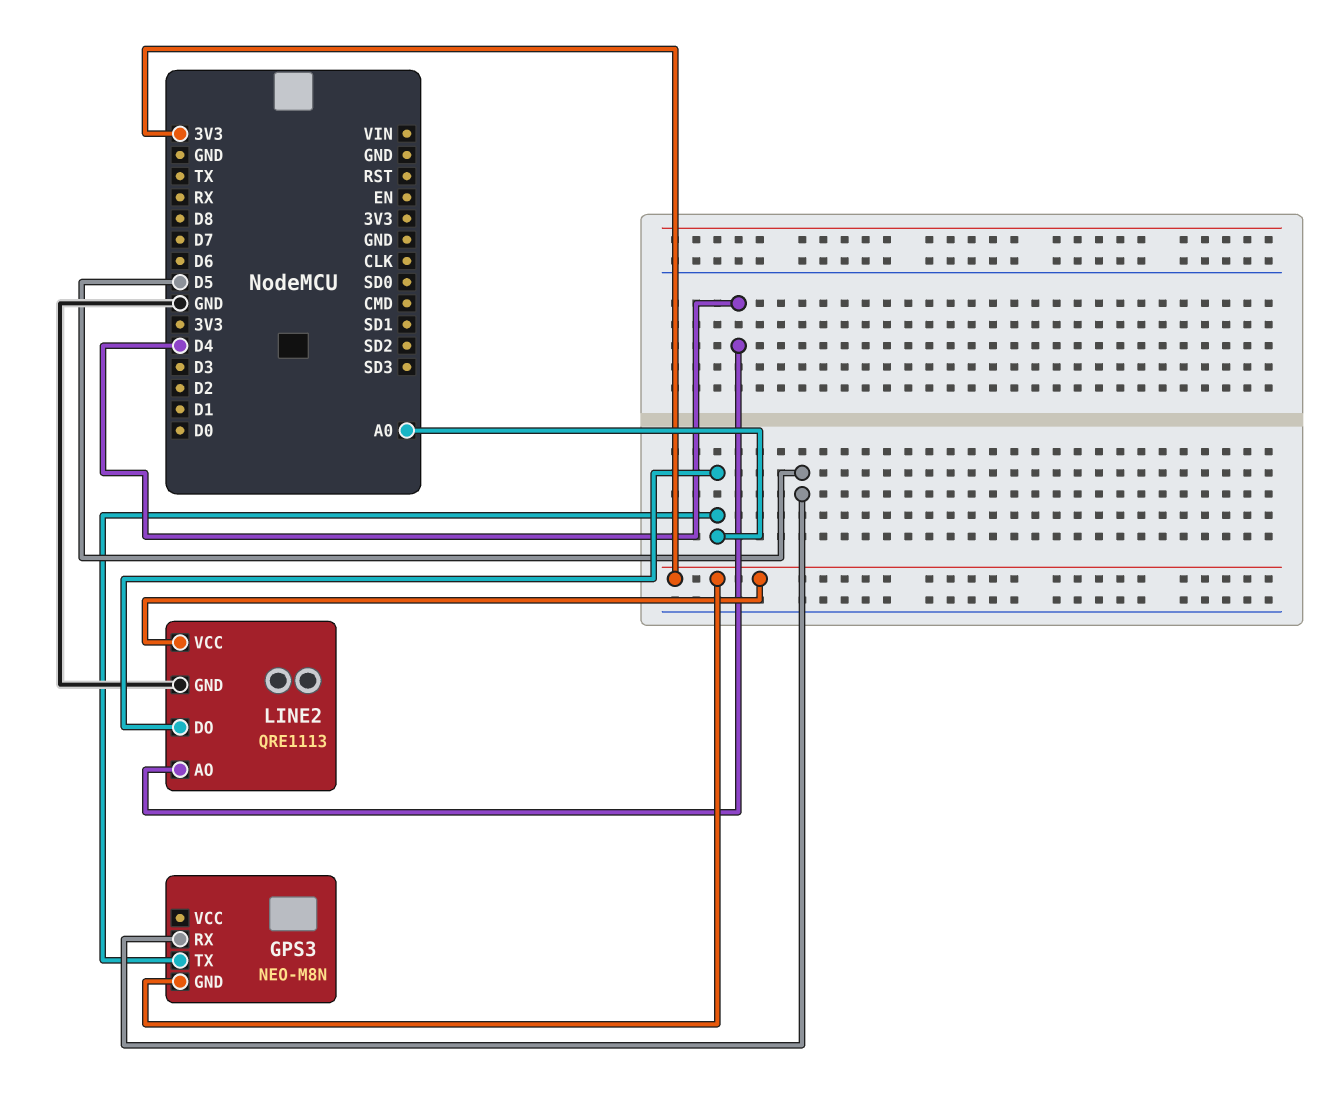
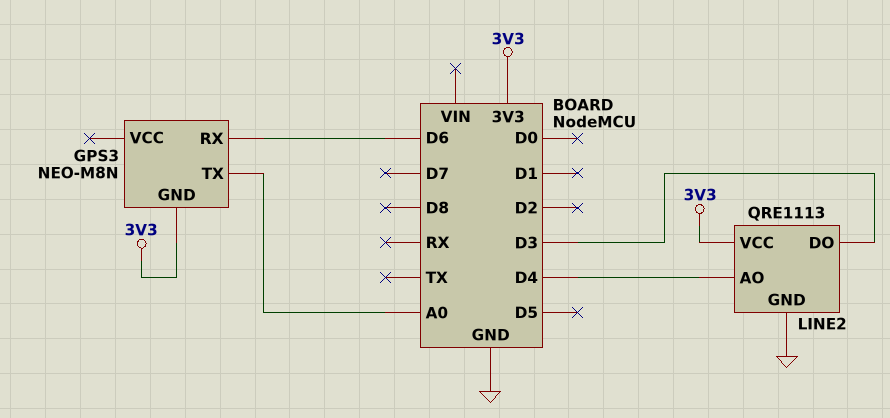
GPS3 pin RX: D5 -> D6
LINE2 pin DO: A0 -> D3

